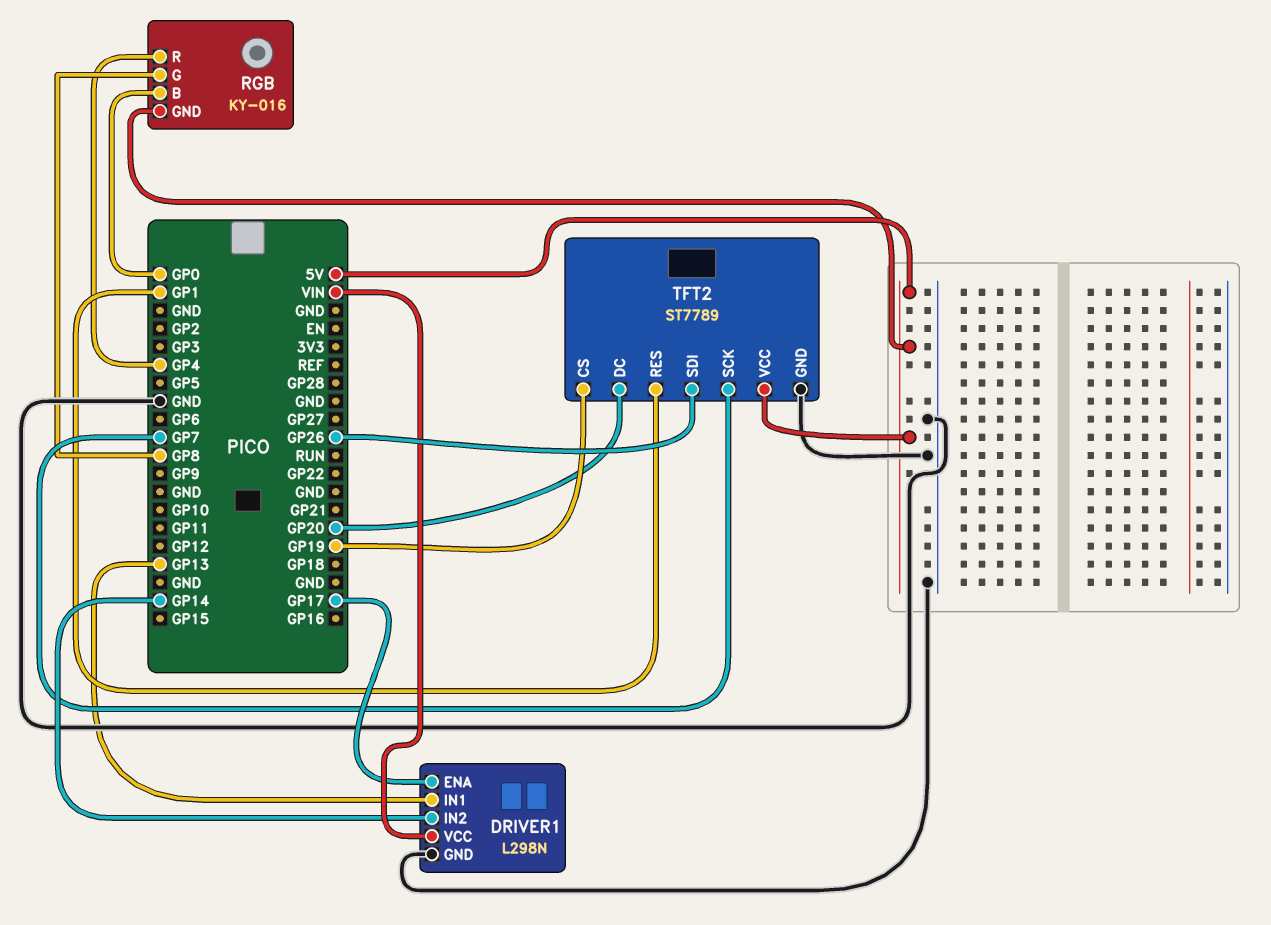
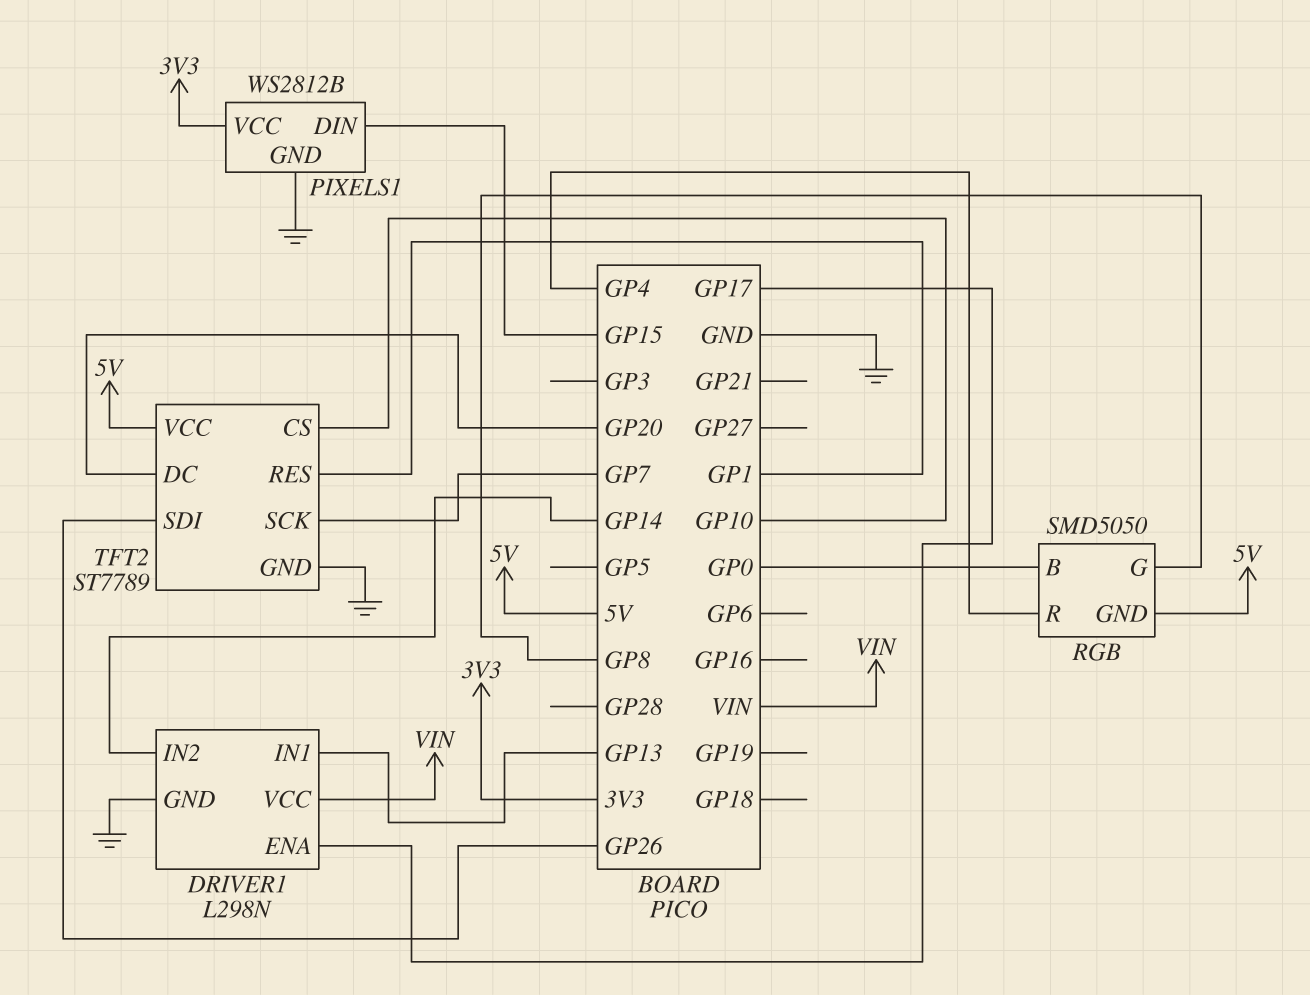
PIXELS1: none -> WS2812B
PIXELS1 pin DIN: none -> GP15
PIXELS1 pin GND: none -> GND
PIXELS1 pin VCC: none -> 3V3
RGB: KY-016 -> SMD5050
TFT2 pin CS: GP19 -> GP10

